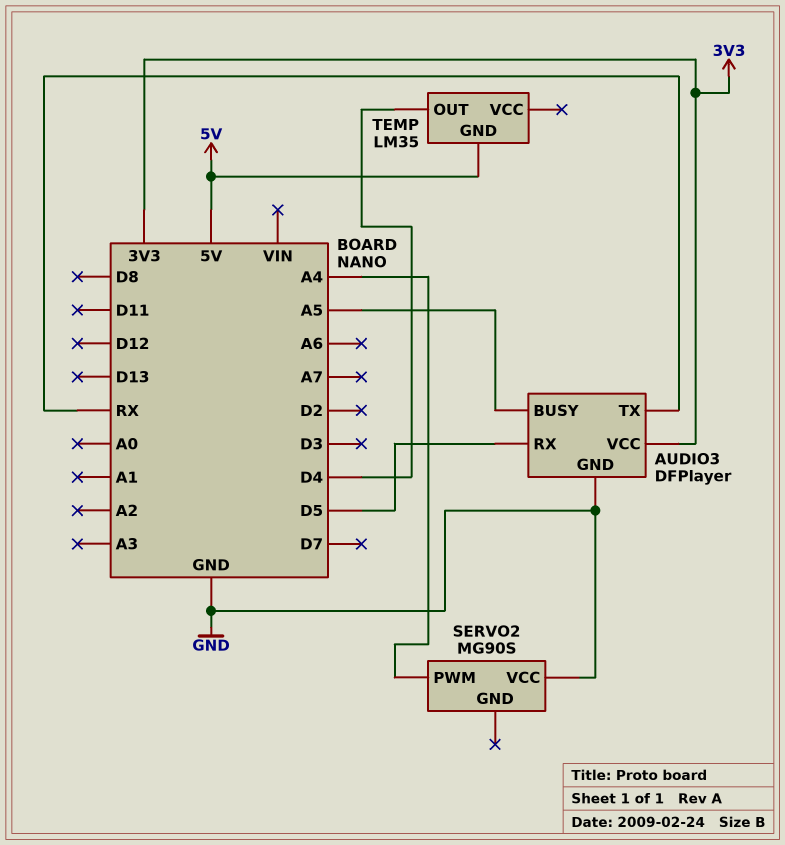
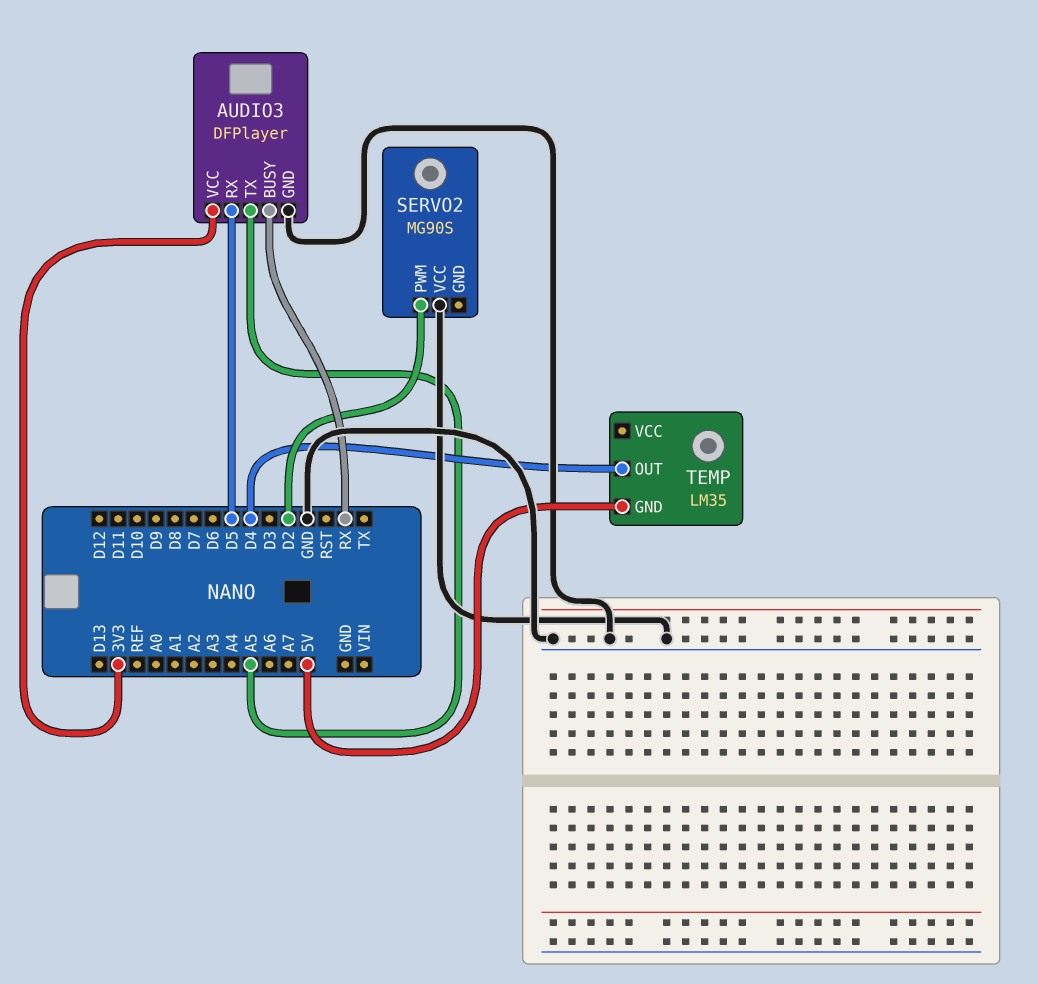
AUDIO3 pin BUSY: A5 -> RX
AUDIO3 pin TX: RX -> A5
SERVO2 pin PWM: A4 -> D2

